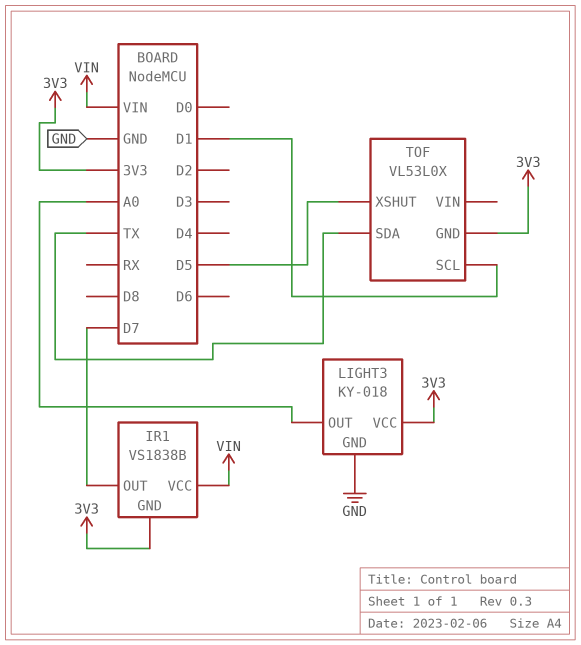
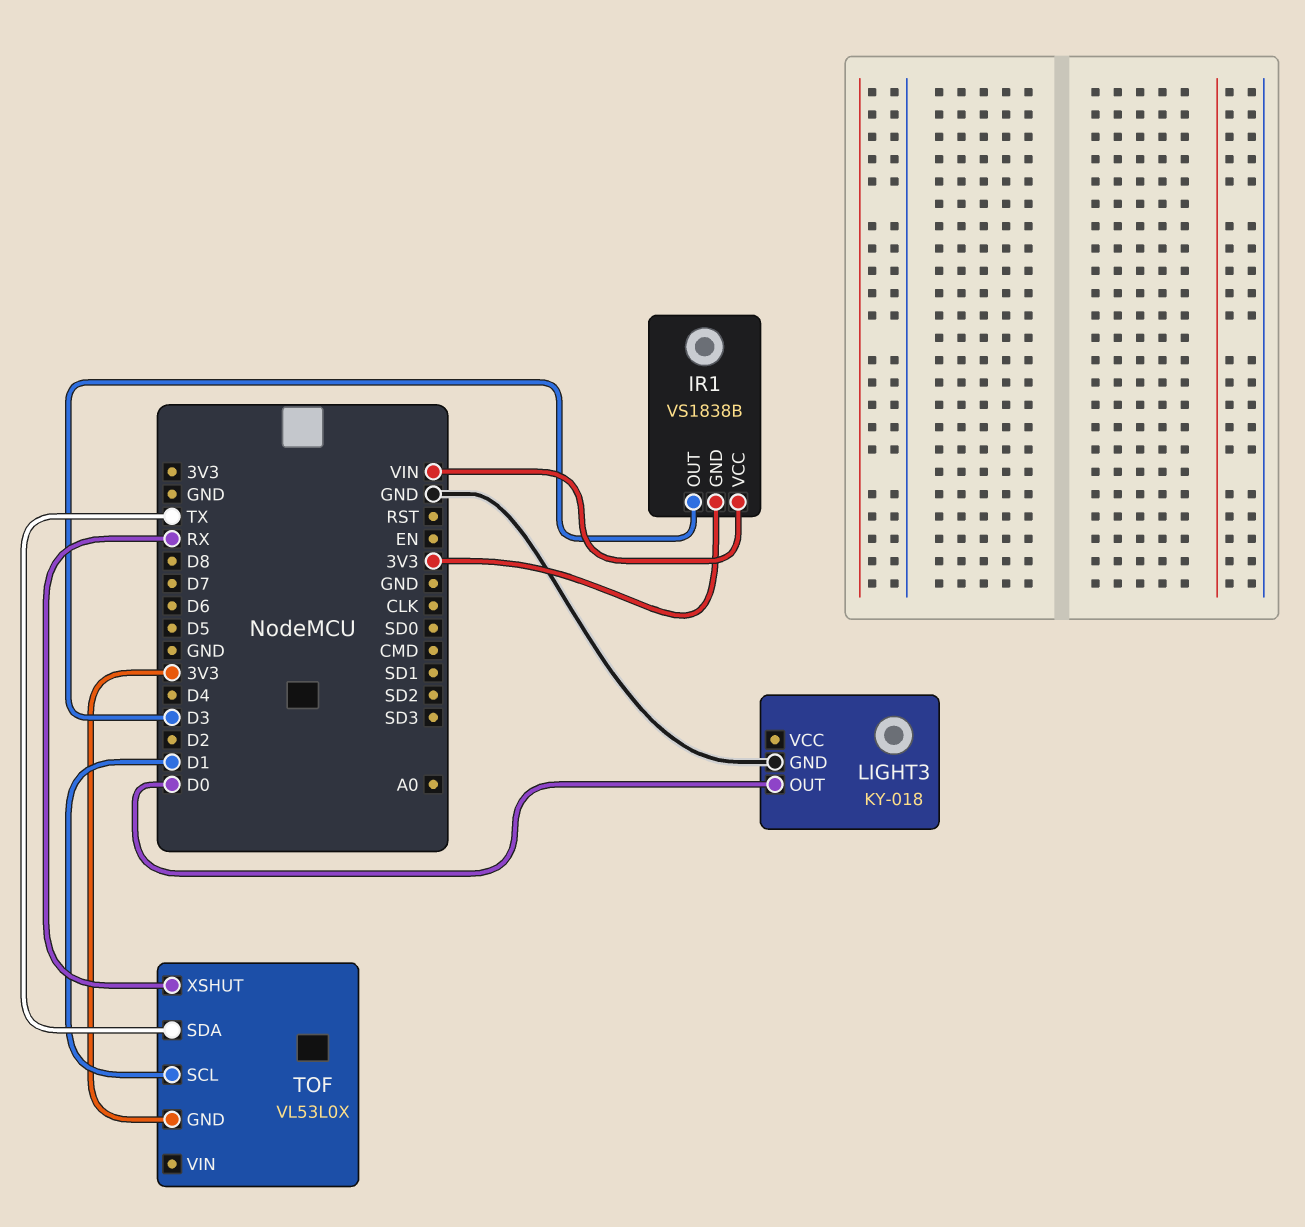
IR1 pin OUT: D7 -> D3
LIGHT3 pin OUT: A0 -> D0
LIGHT3 pin VCC: 3V3 -> none
TOF pin XSHUT: D5 -> RX

